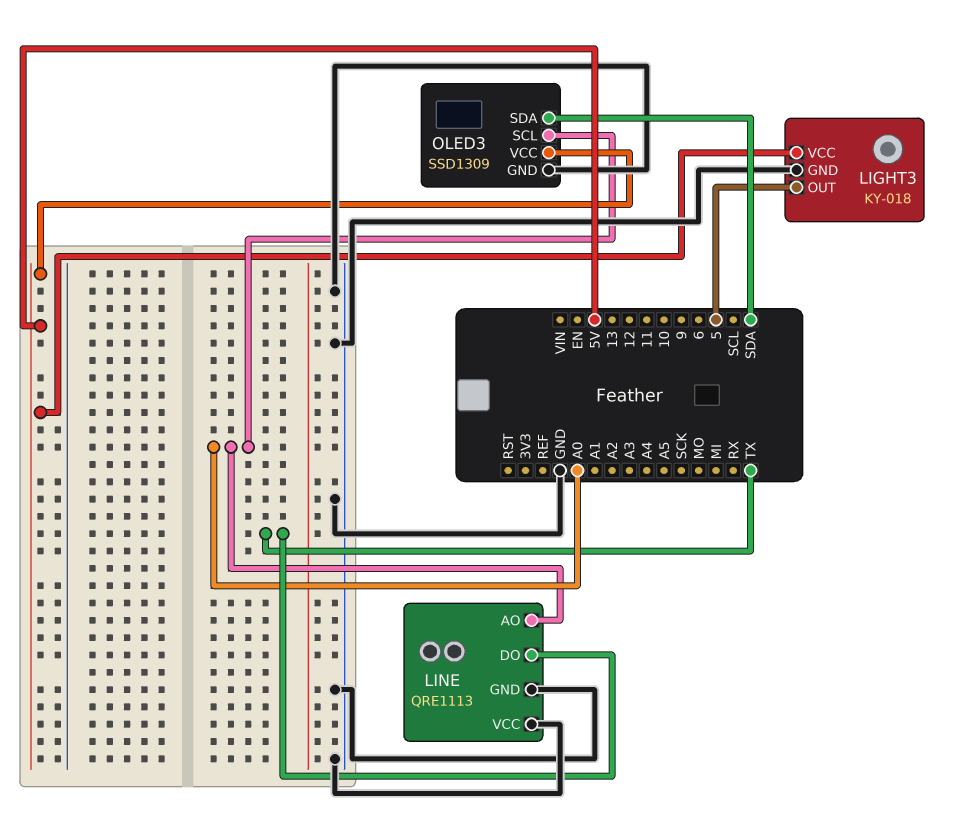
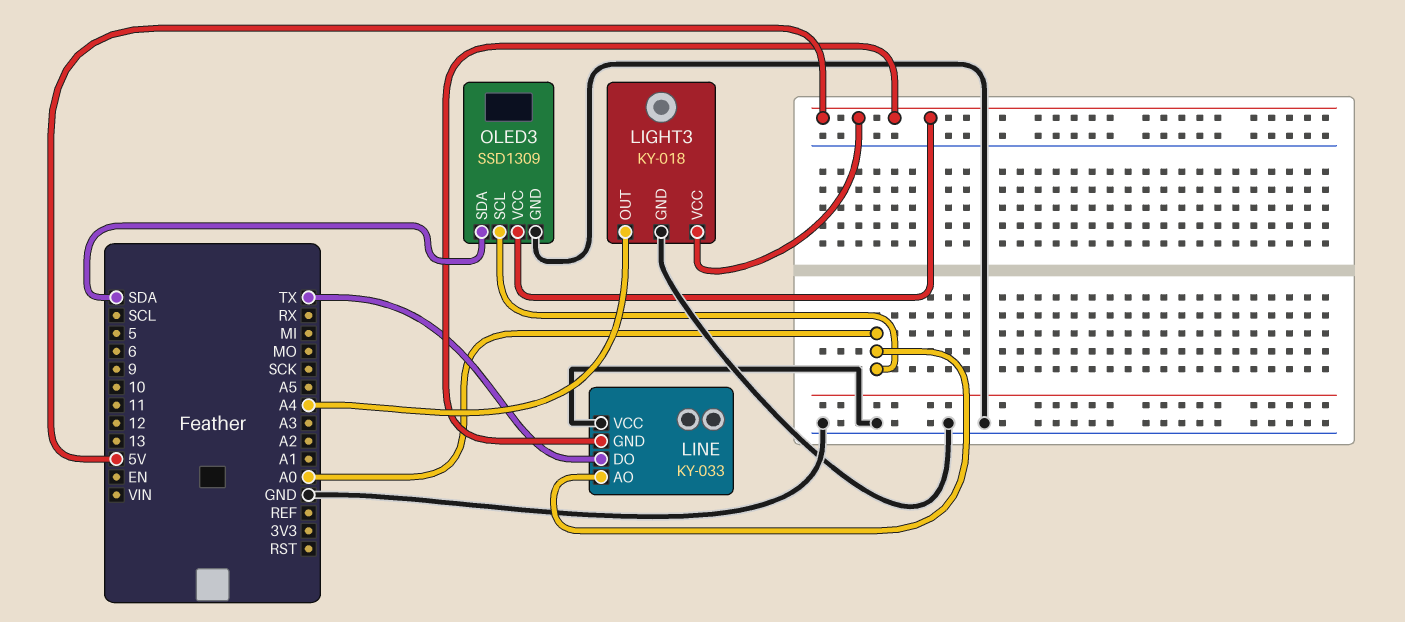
LIGHT3 pin OUT: 5 -> A4
LINE: QRE1113 -> KY-033
LINE pin GND: GND -> 5V

